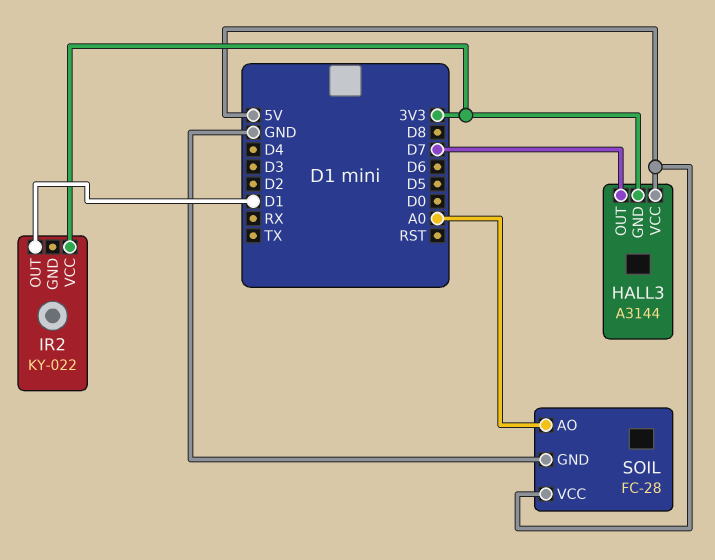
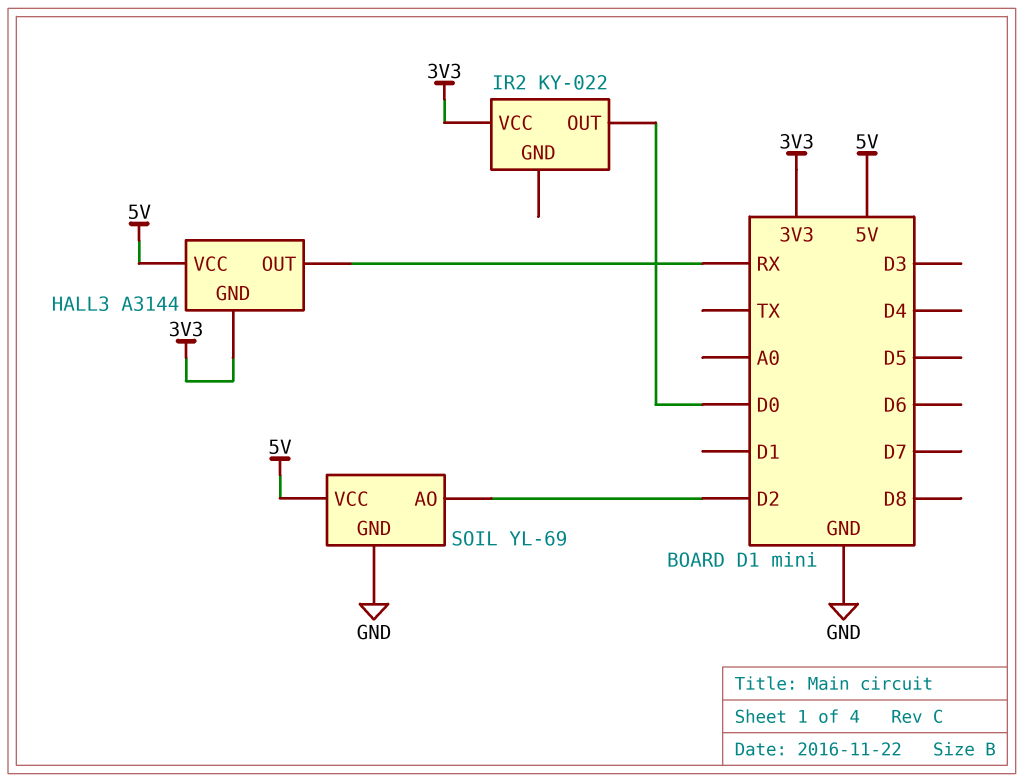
HALL3 pin OUT: D7 -> RX
IR2 pin OUT: D1 -> D0
SOIL: FC-28 -> YL-69
SOIL pin AO: A0 -> D2

